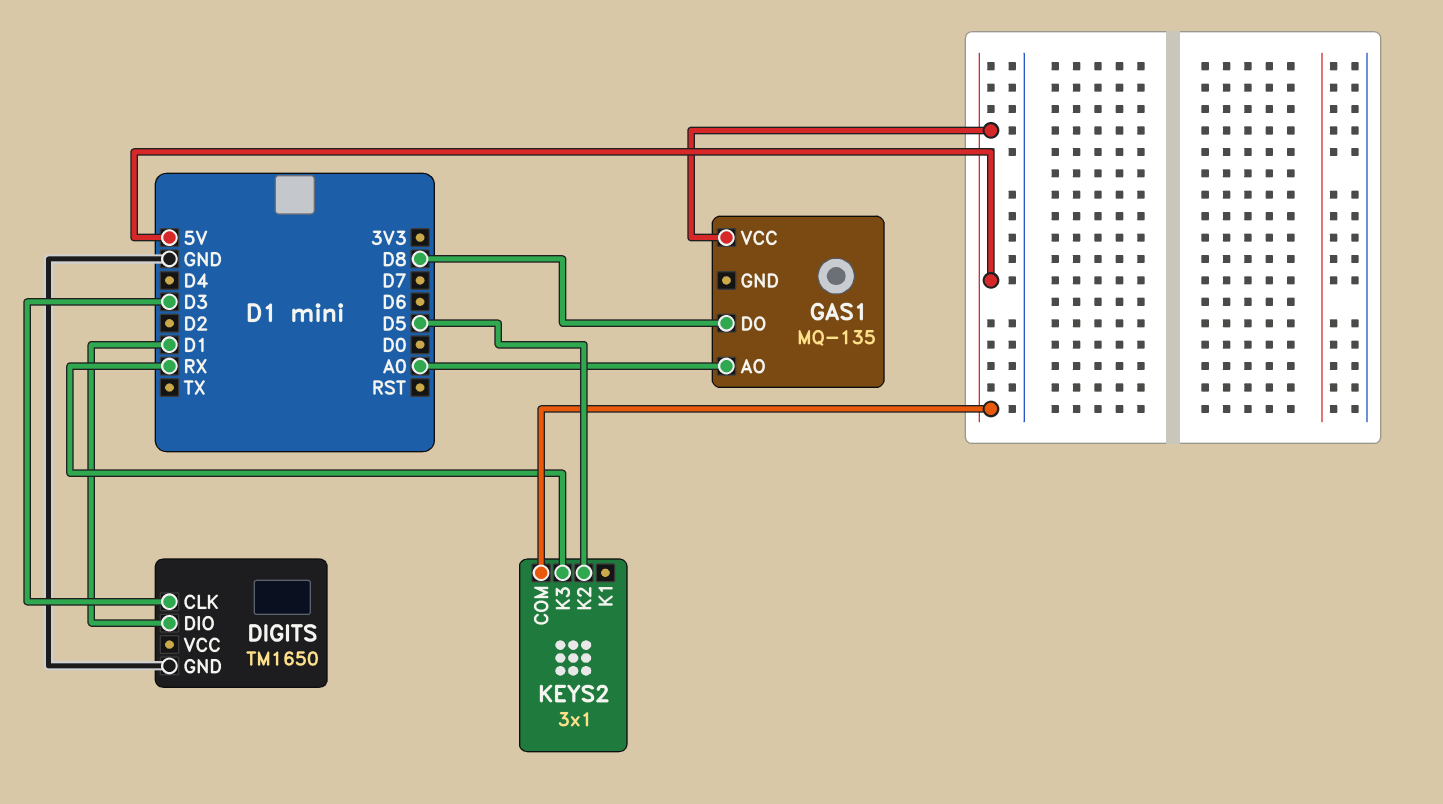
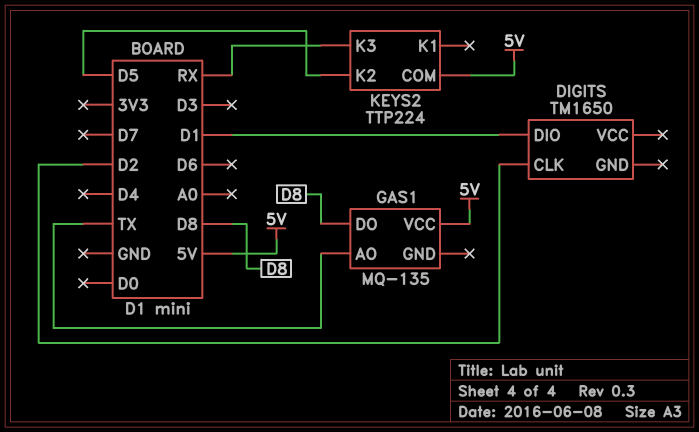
DIGITS pin CLK: D3 -> D2
DIGITS pin GND: GND -> none
GAS1 pin AO: A0 -> TX
KEYS2: 3x1 -> TTP224

